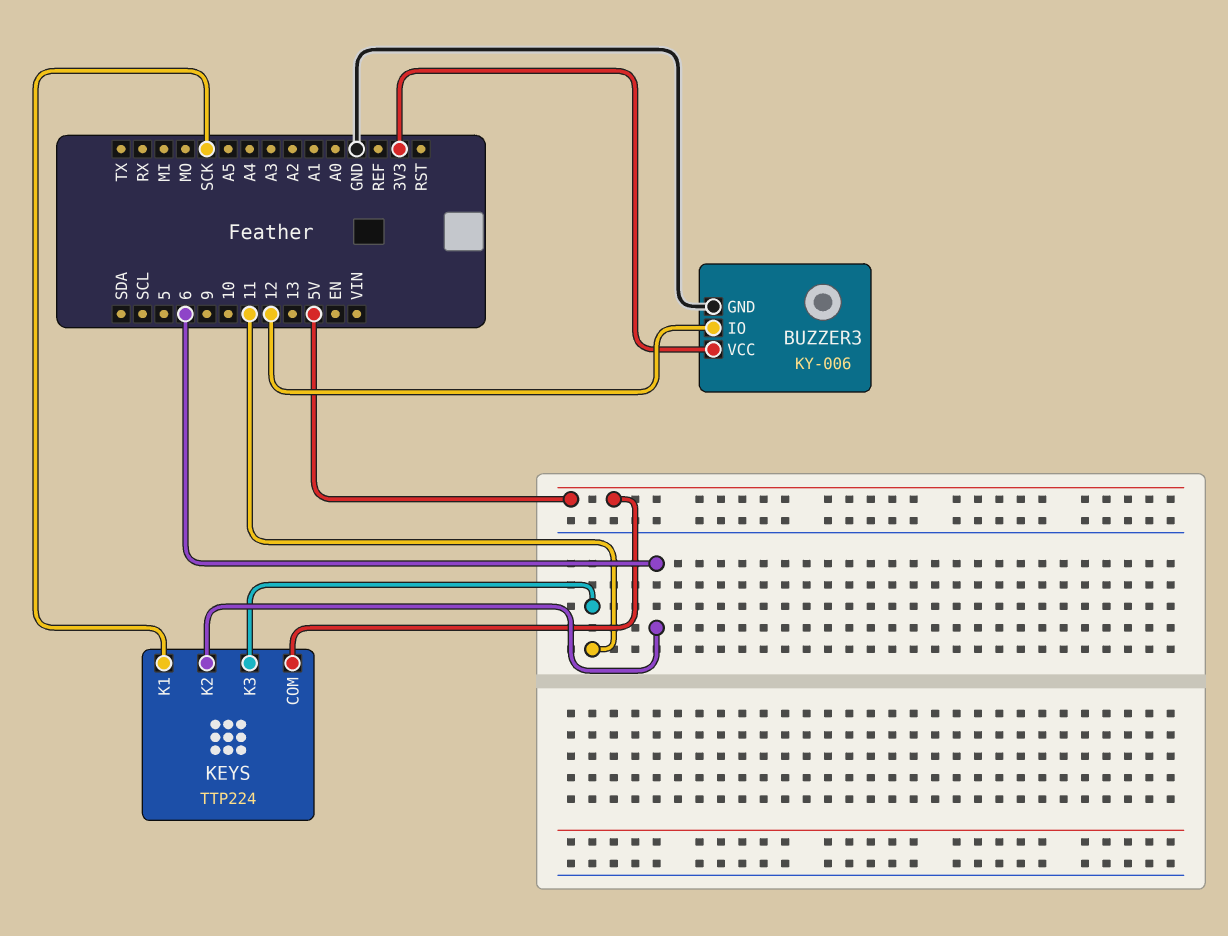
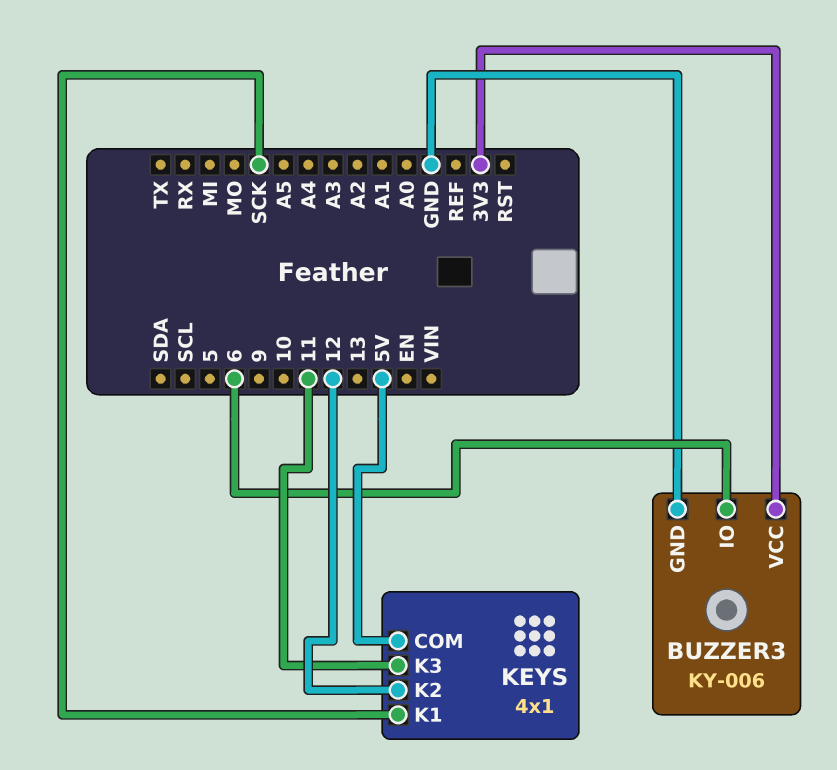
BUZZER3 pin IO: 12 -> 6
KEYS: TTP224 -> 4x1
KEYS pin K2: 6 -> 12

